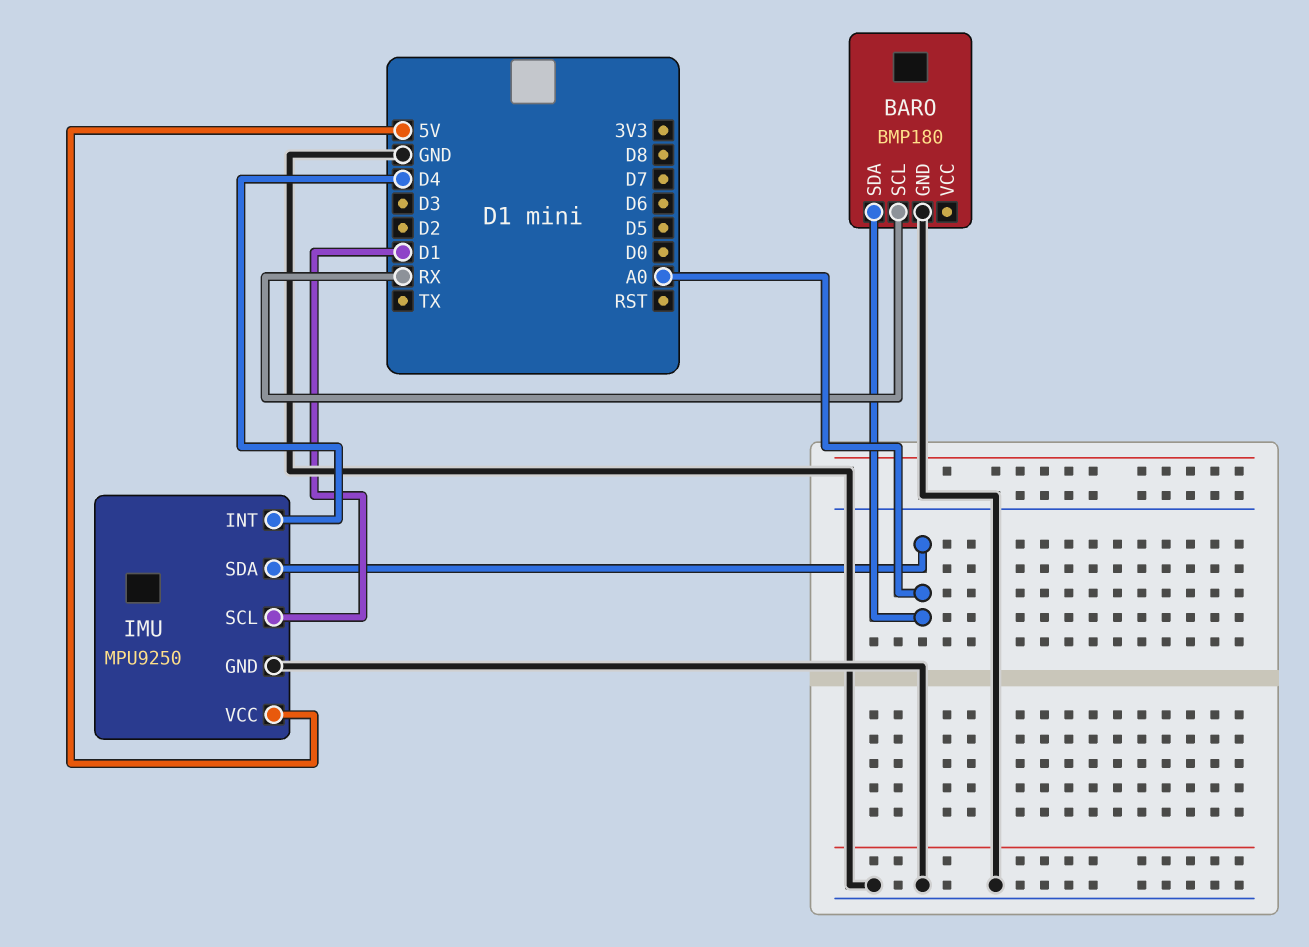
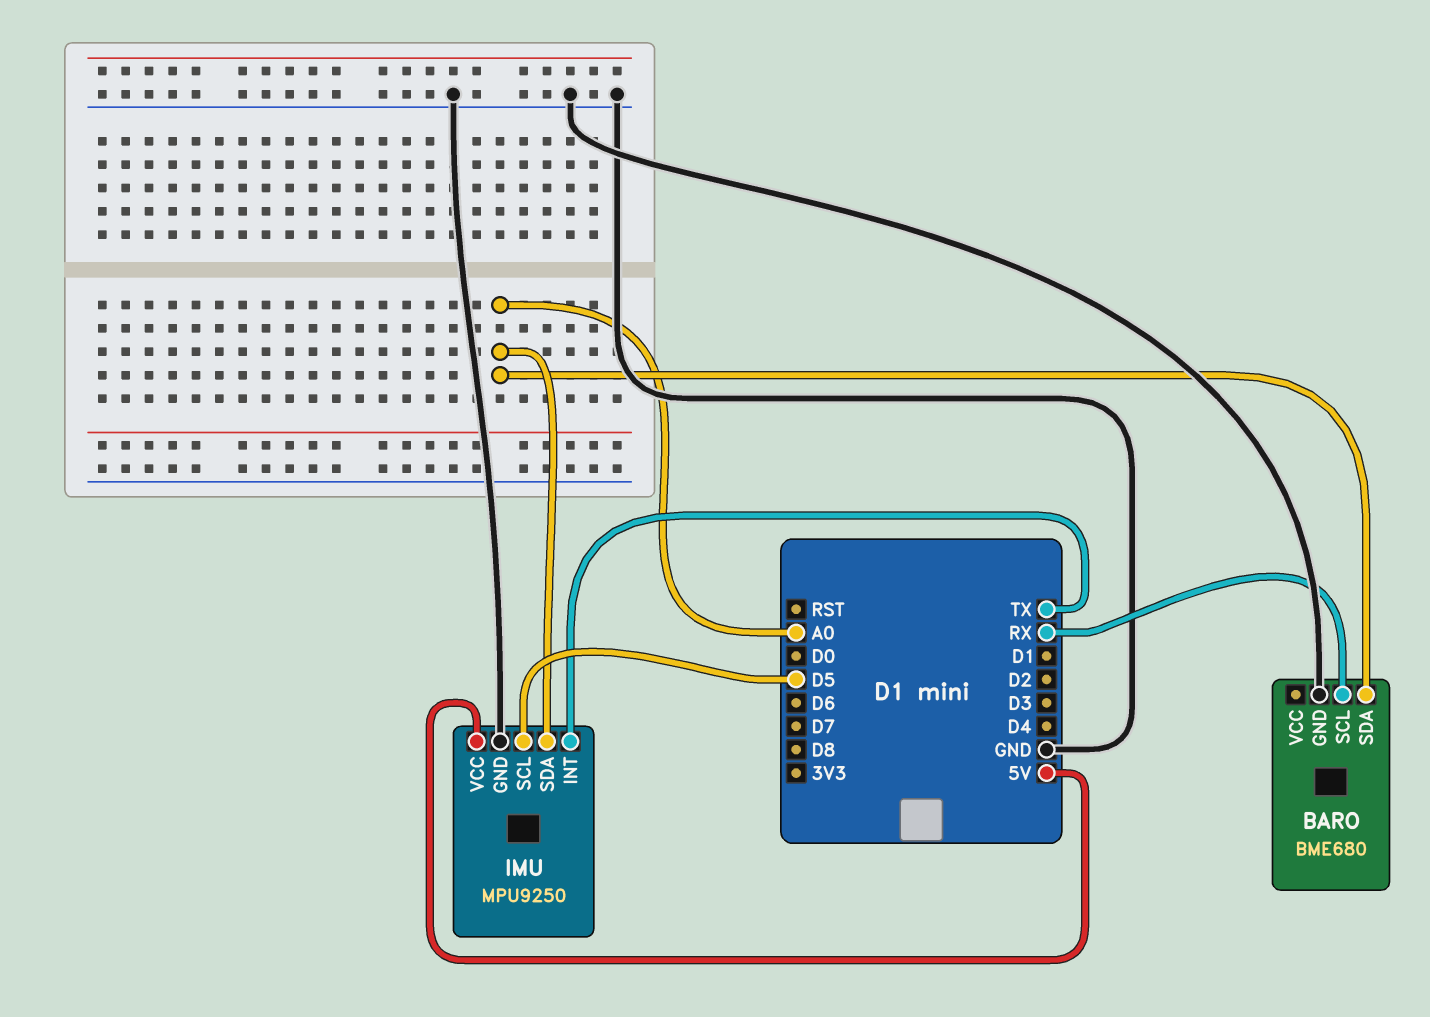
BARO: BMP180 -> BME680
IMU pin INT: D4 -> TX
IMU pin SCL: D1 -> D5

